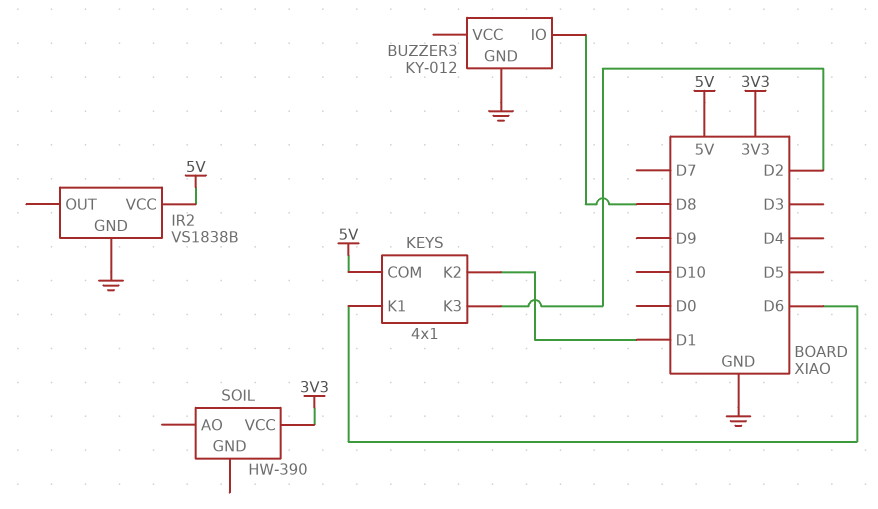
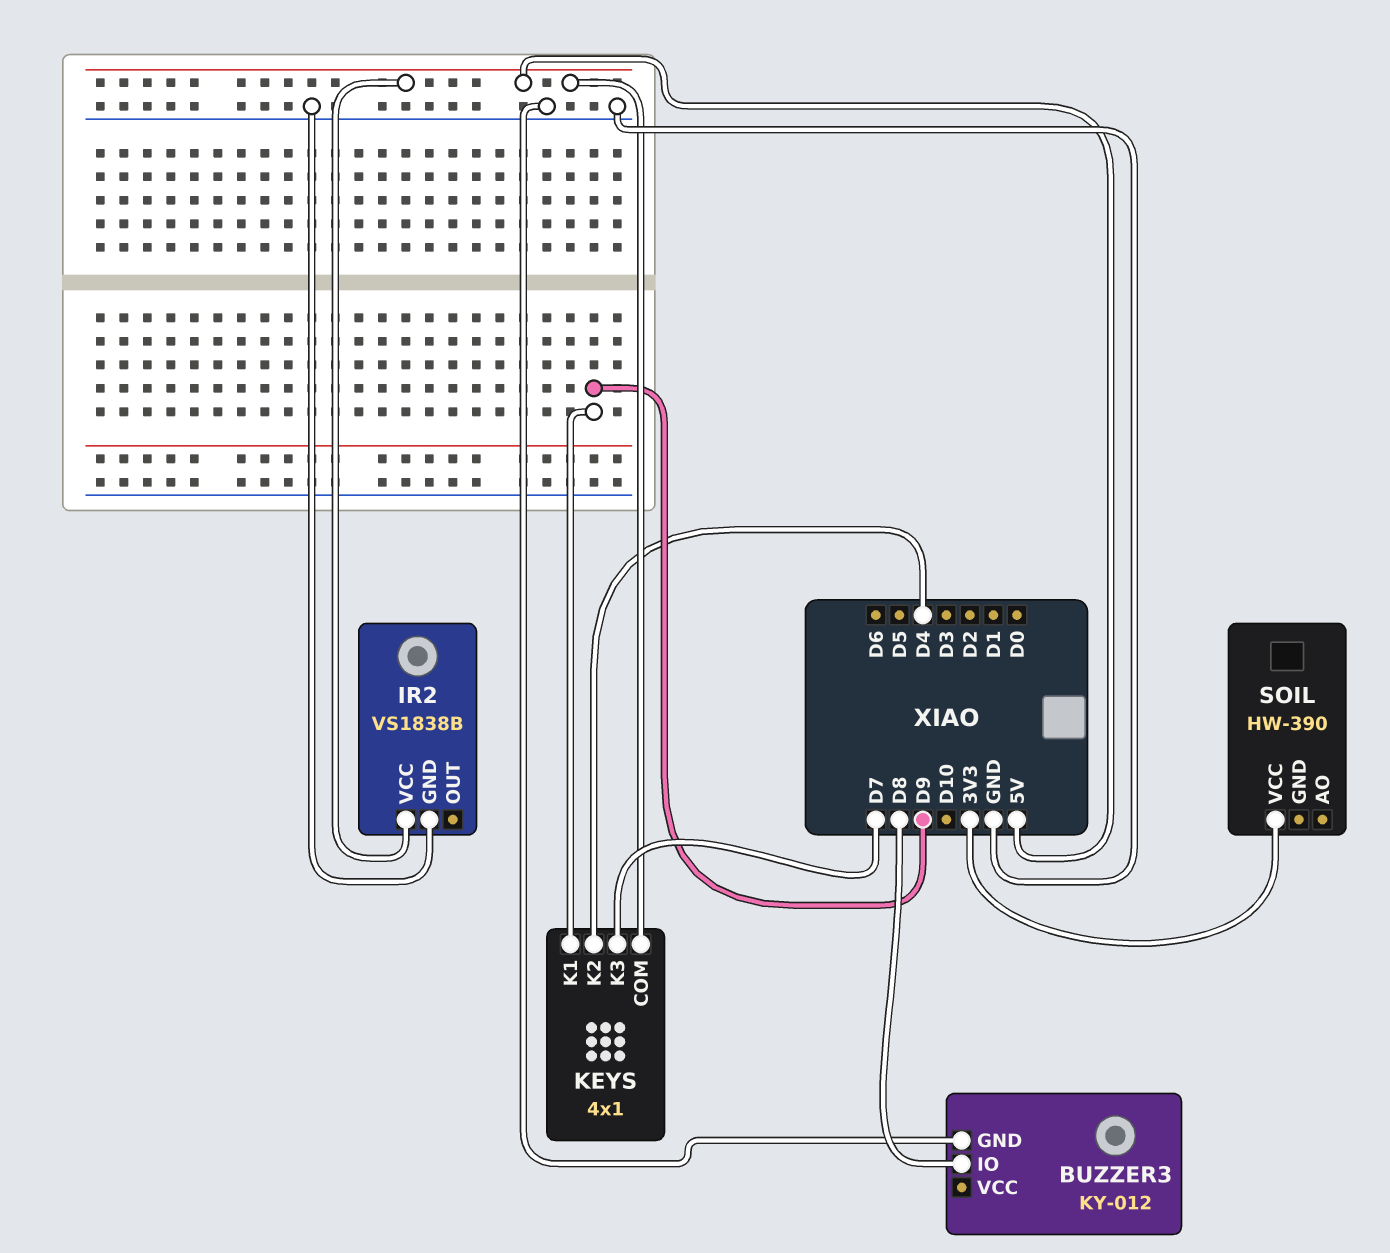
KEYS pin K1: D6 -> D9
KEYS pin K2: D1 -> D4
KEYS pin K3: D2 -> D7

